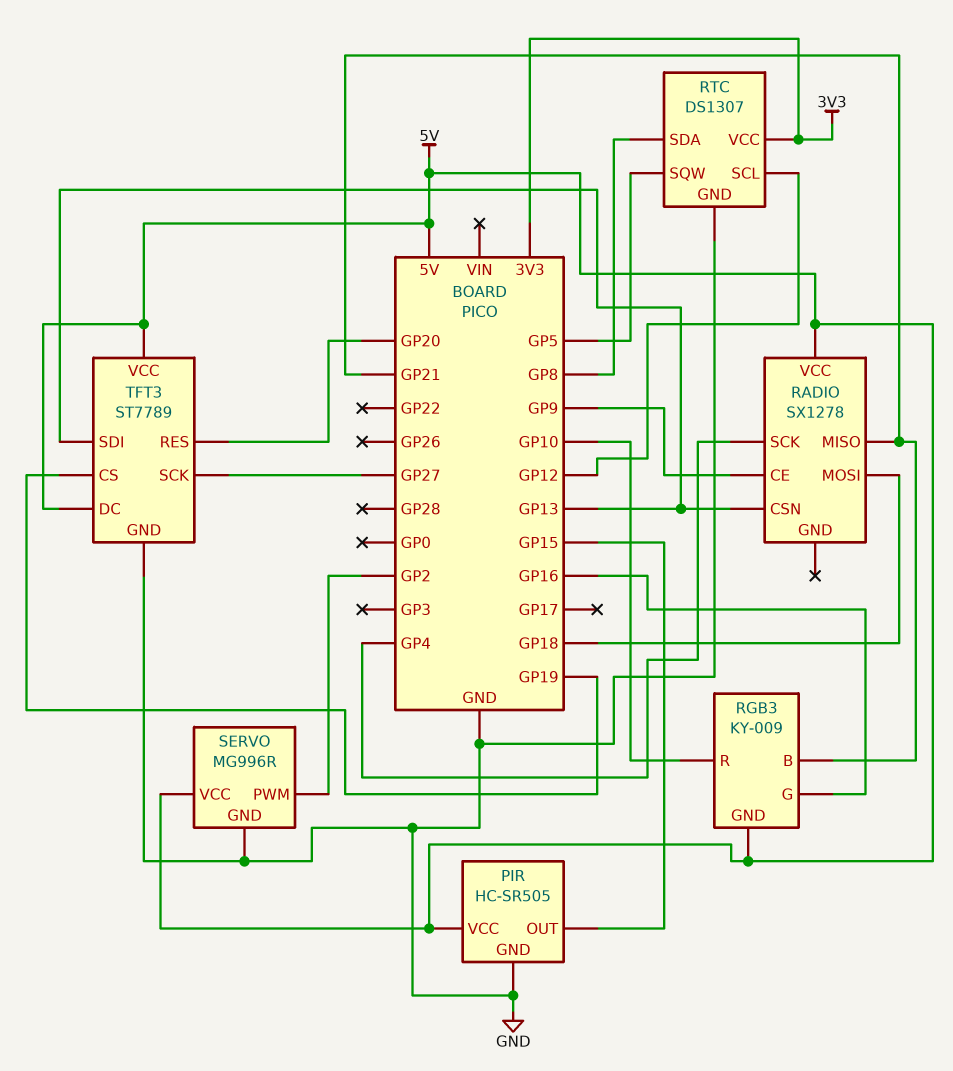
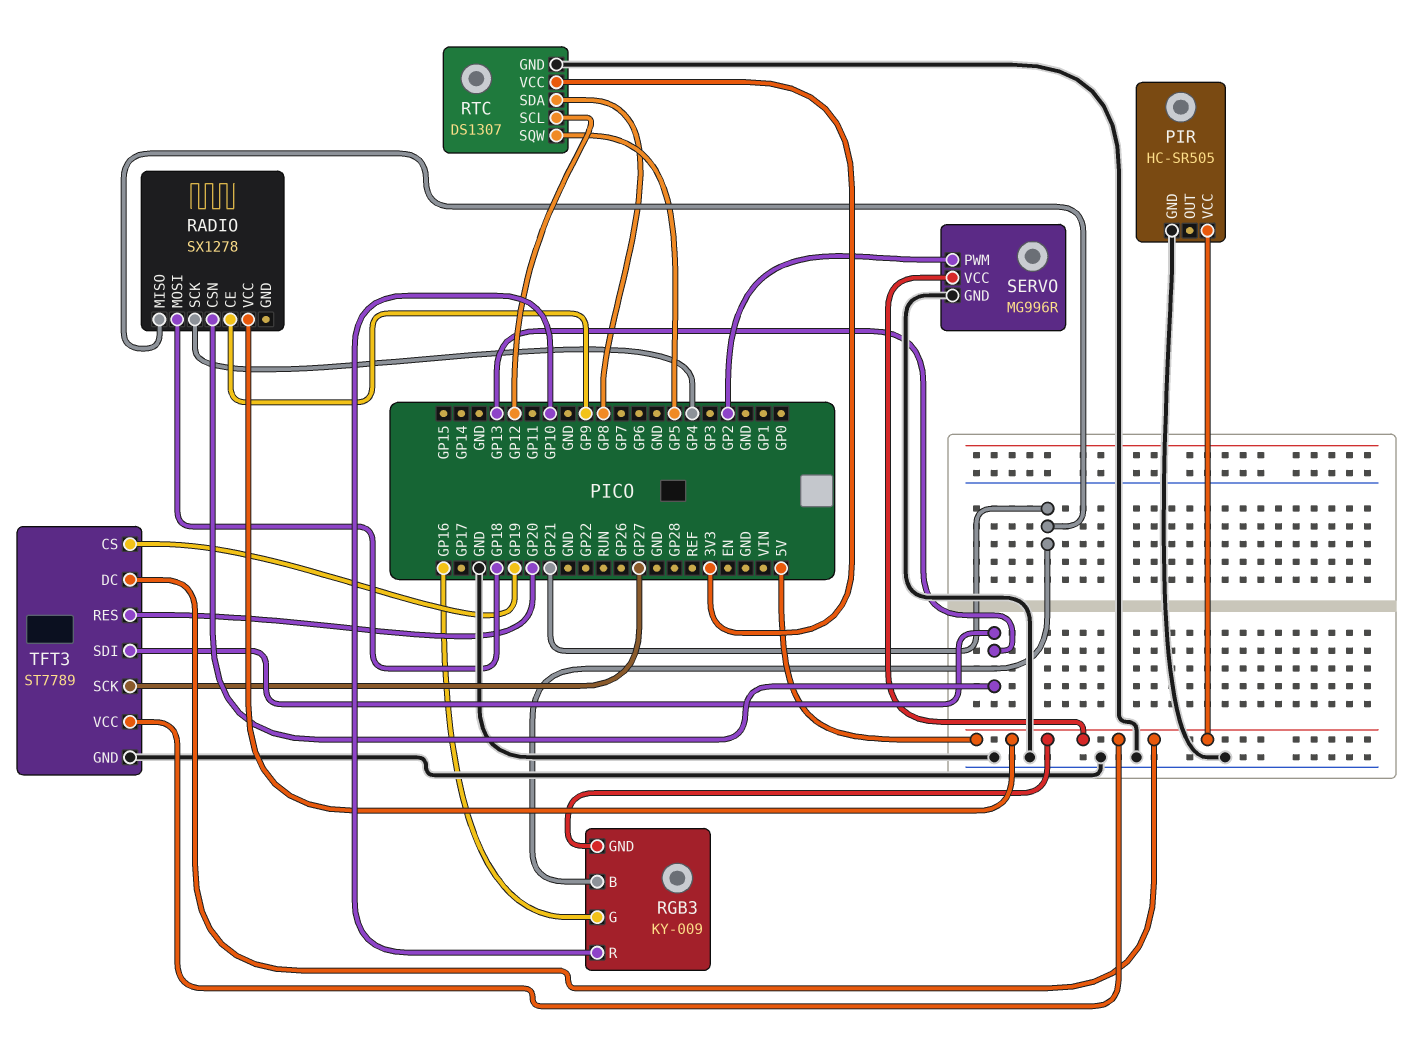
PIR pin OUT: GP15 -> none

